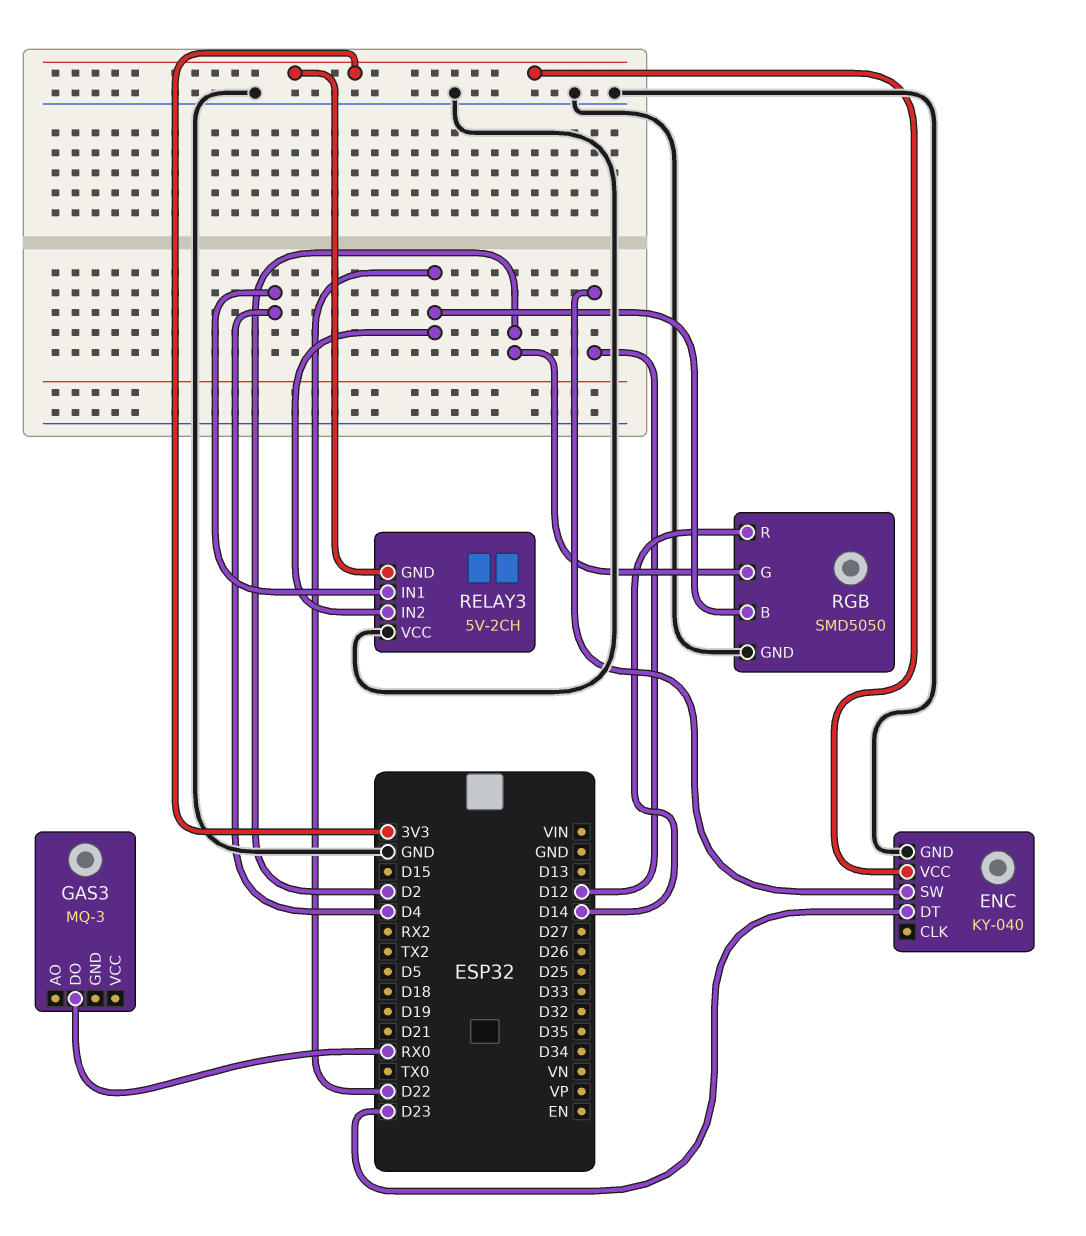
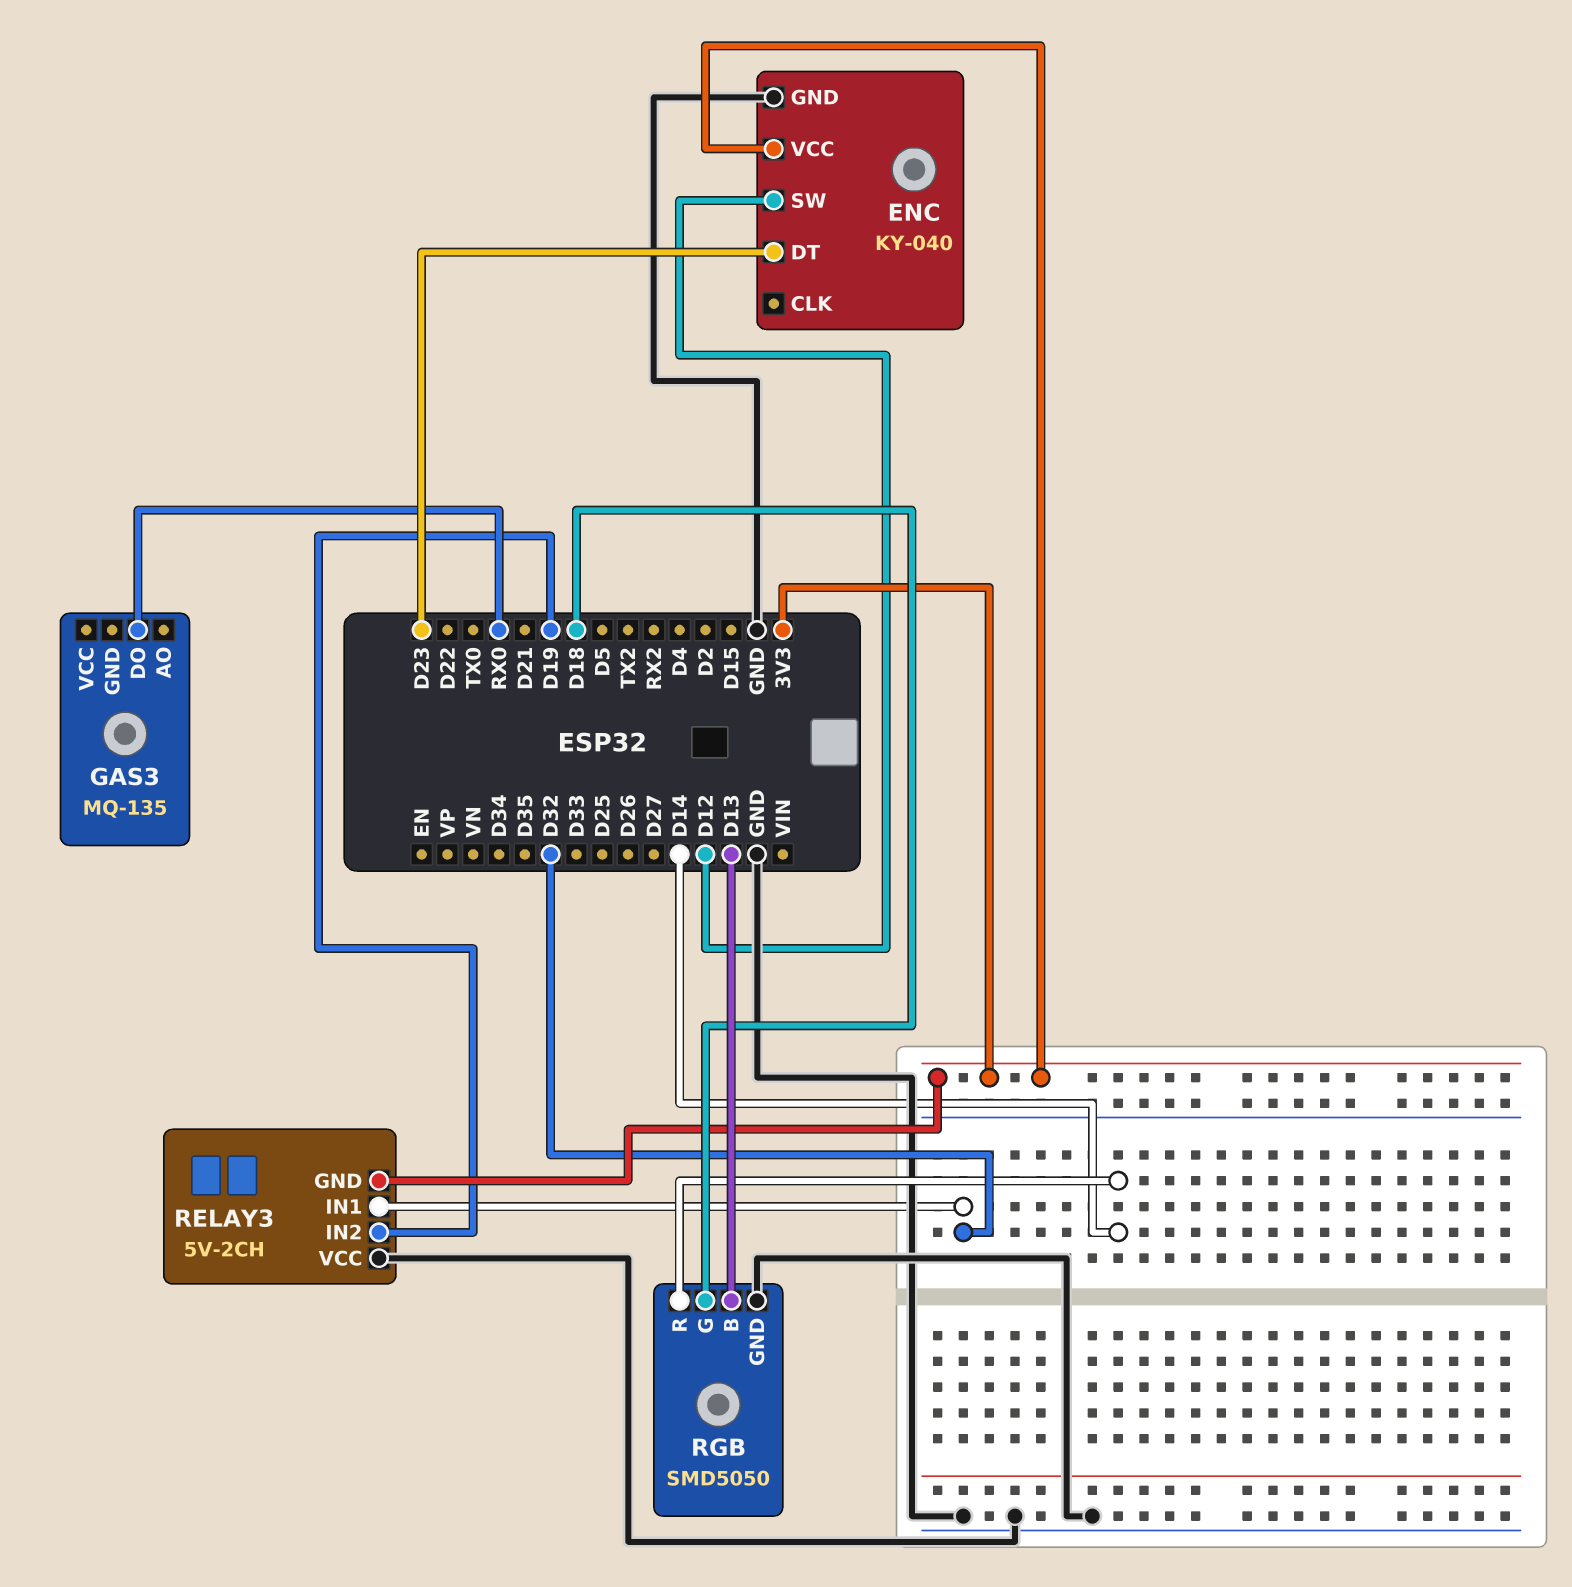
GAS3: MQ-3 -> MQ-135
RELAY3 pin IN1: D4 -> D32
RELAY3 pin IN2: D22 -> D19
RGB pin B: D22 -> D13
RGB pin G: D2 -> D18

